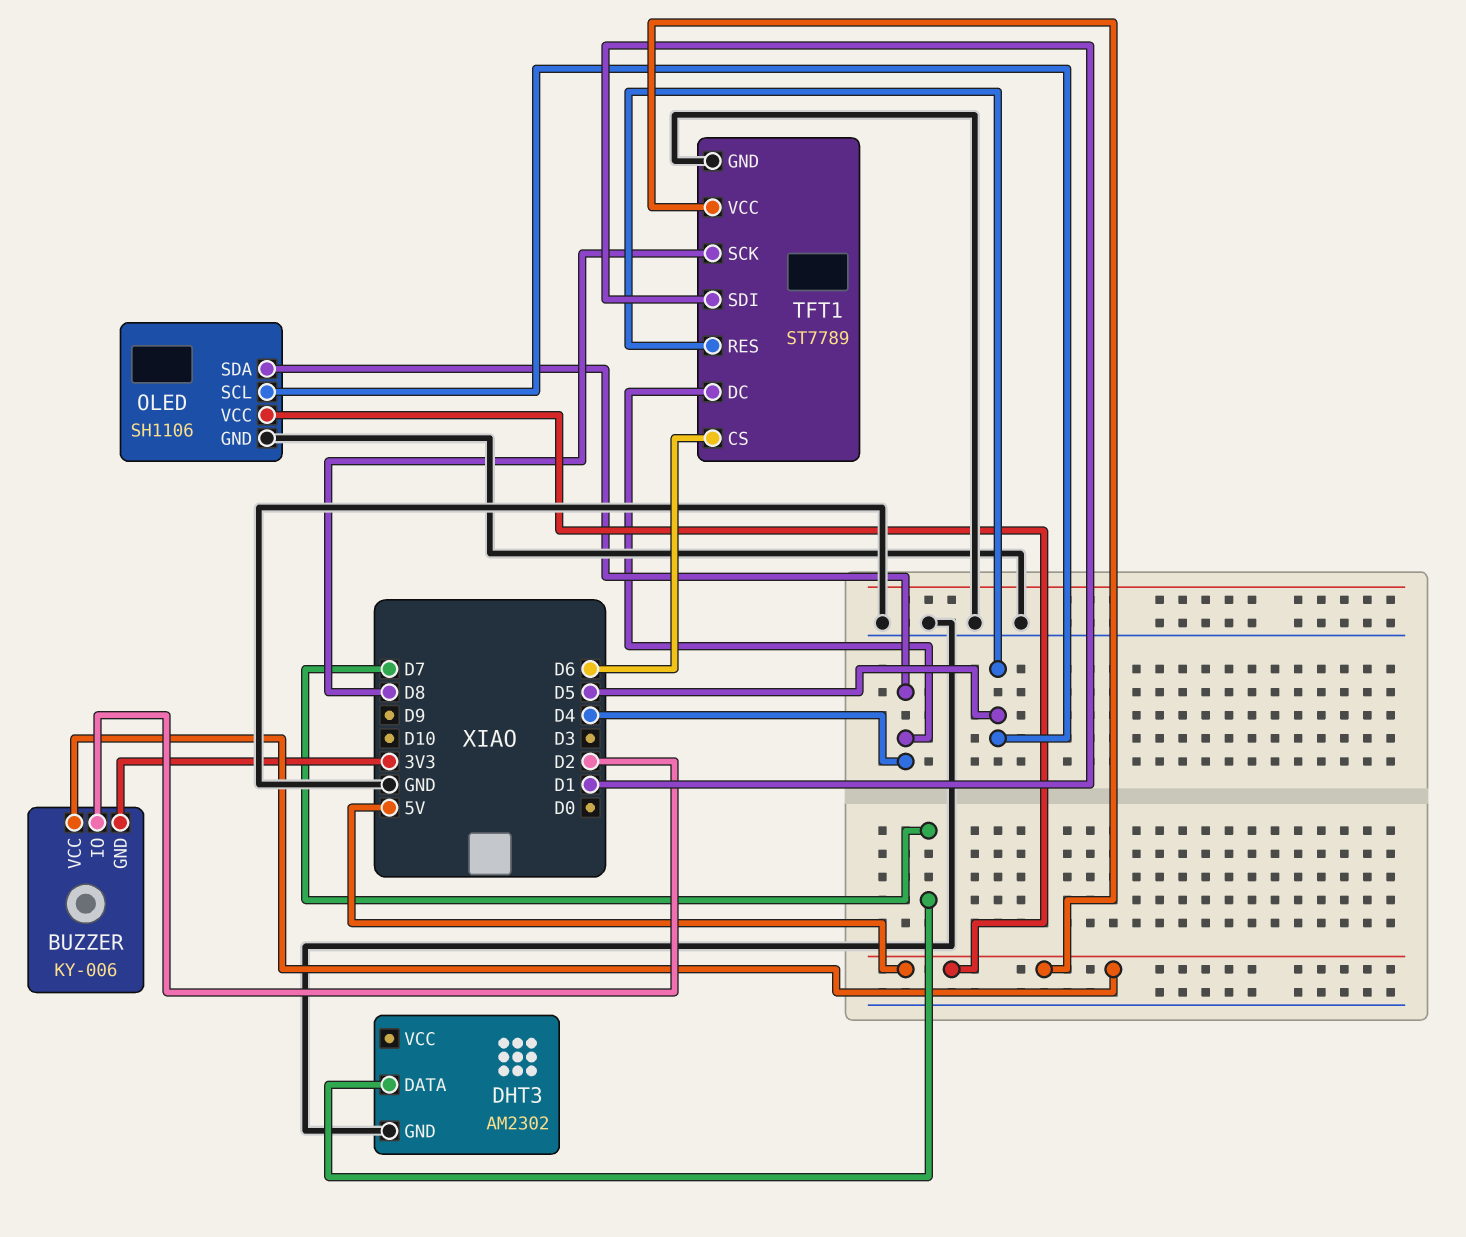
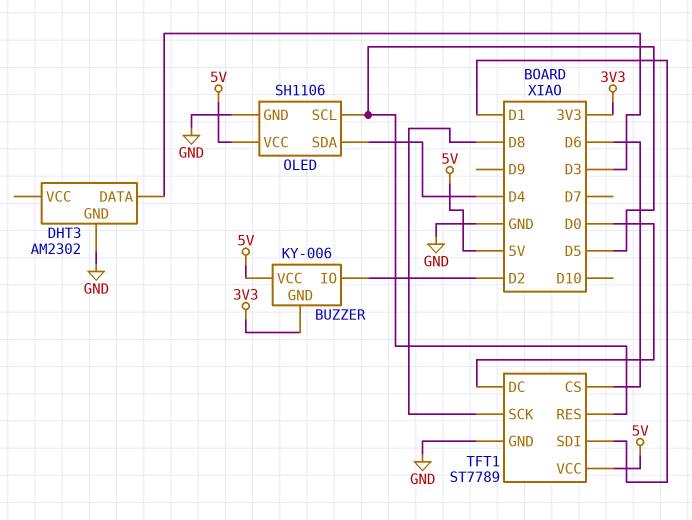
DHT3 pin DATA: D7 -> D3
TFT1 pin DC: D4 -> D0

